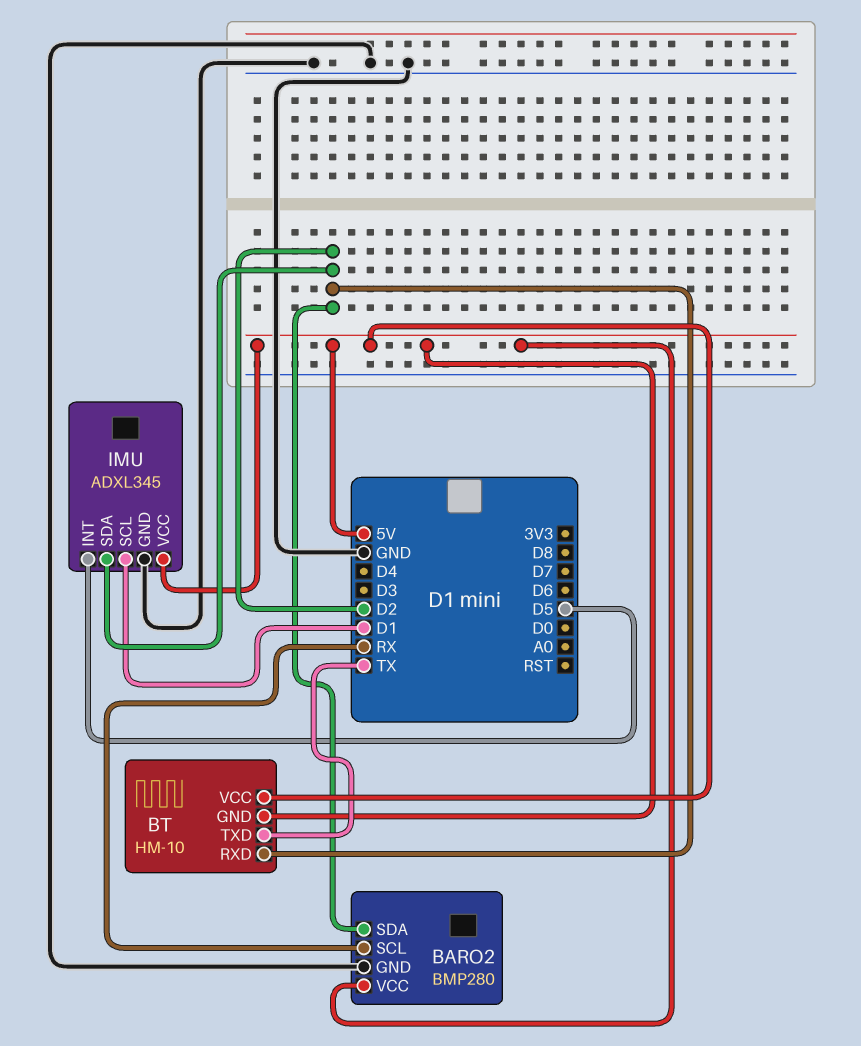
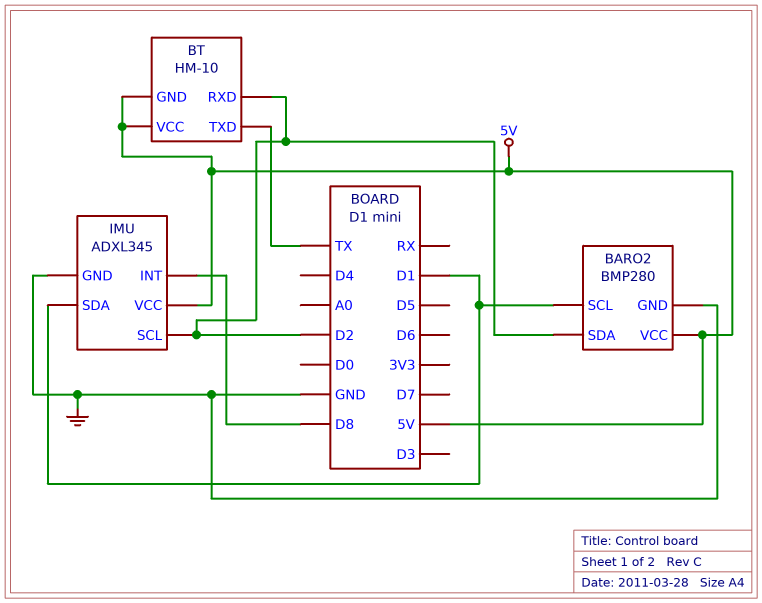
BARO2 pin SCL: RX -> D1
IMU pin INT: D5 -> D8
IMU pin SCL: D1 -> D2
IMU pin SDA: D2 -> D1

